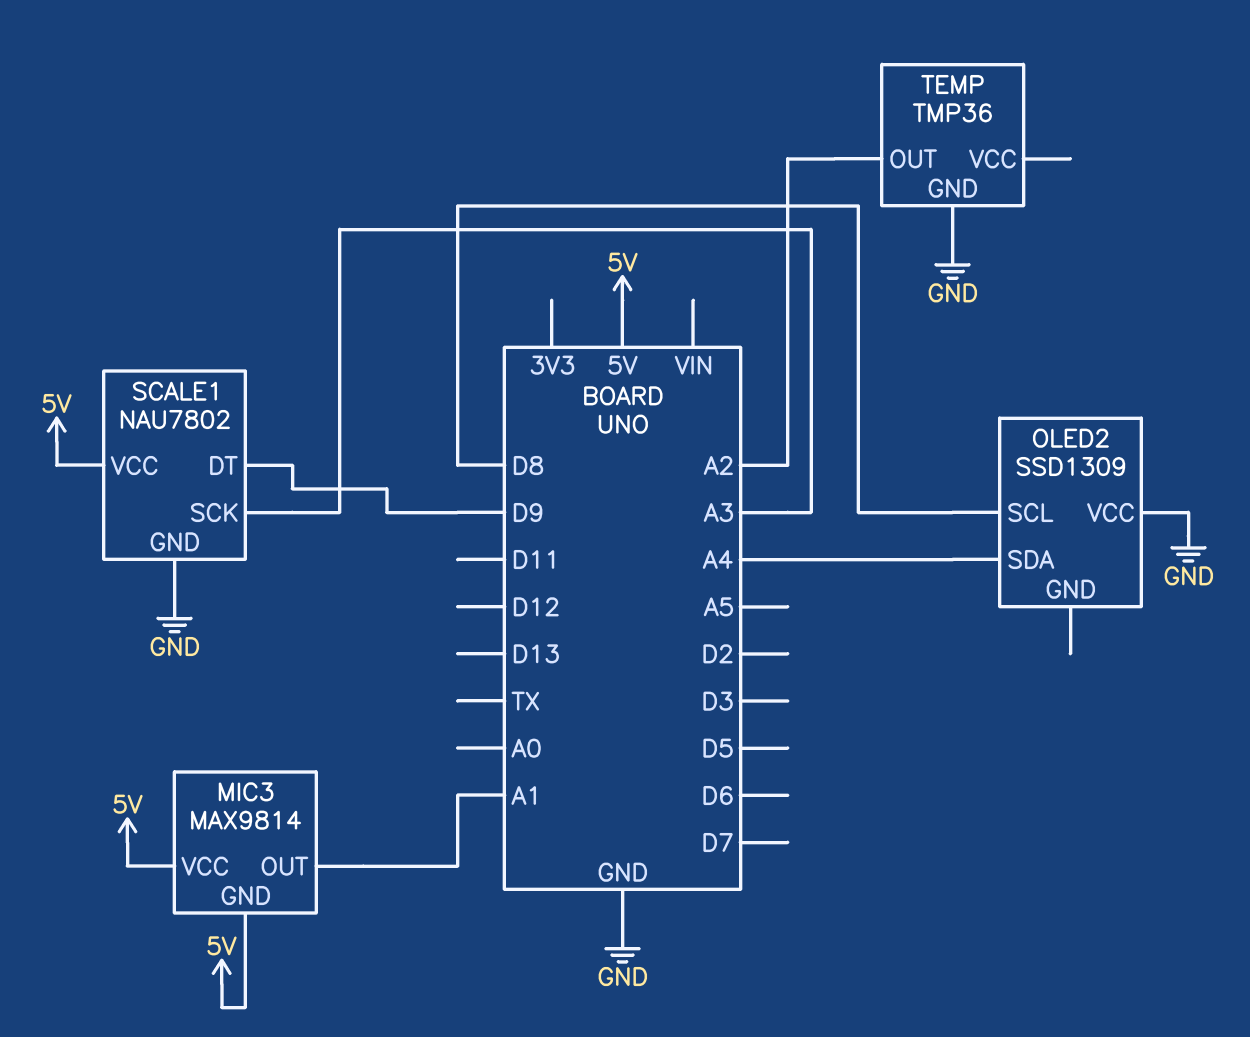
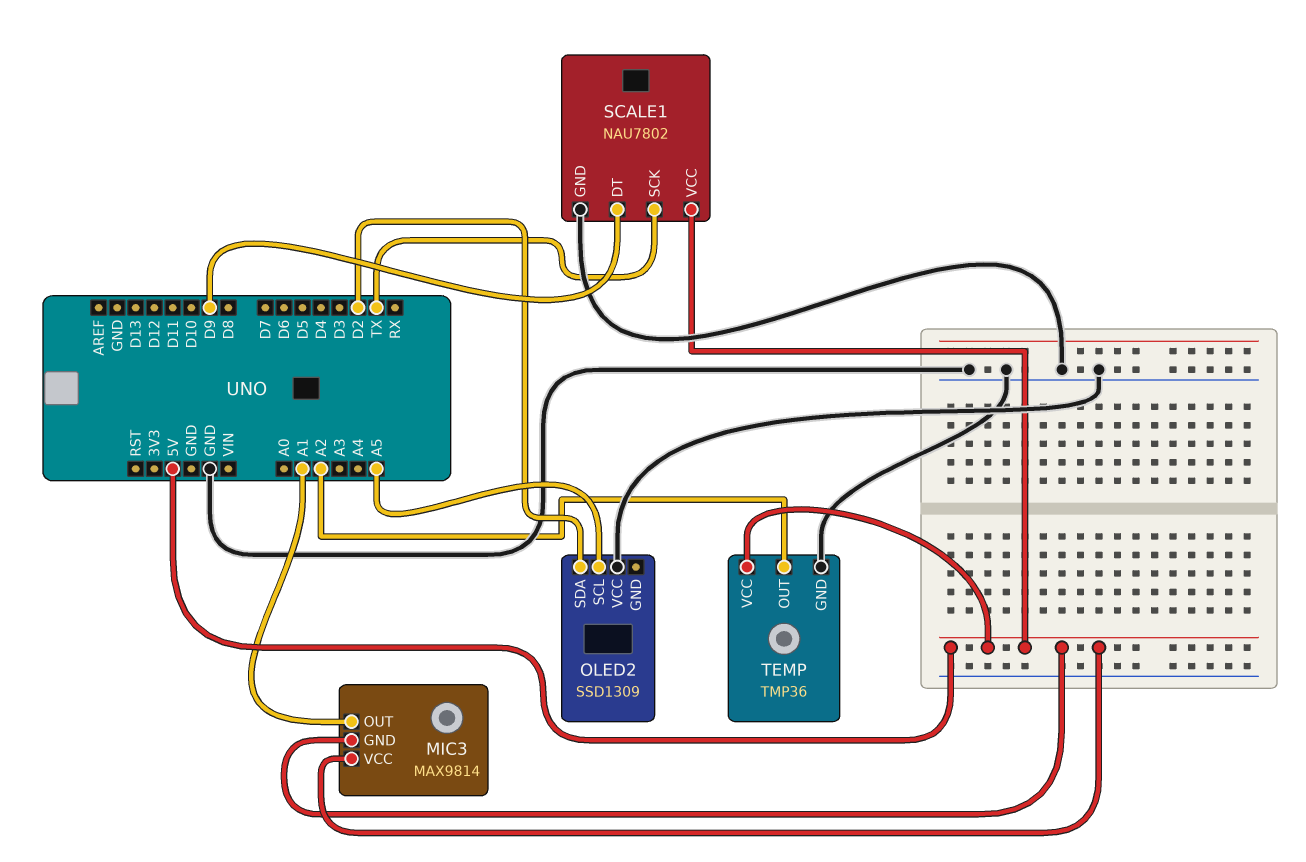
OLED2 pin SCL: D8 -> A5
OLED2 pin SDA: A4 -> D2
SCALE1 pin SCK: A3 -> TX
TEMP pin VCC: none -> 5V

